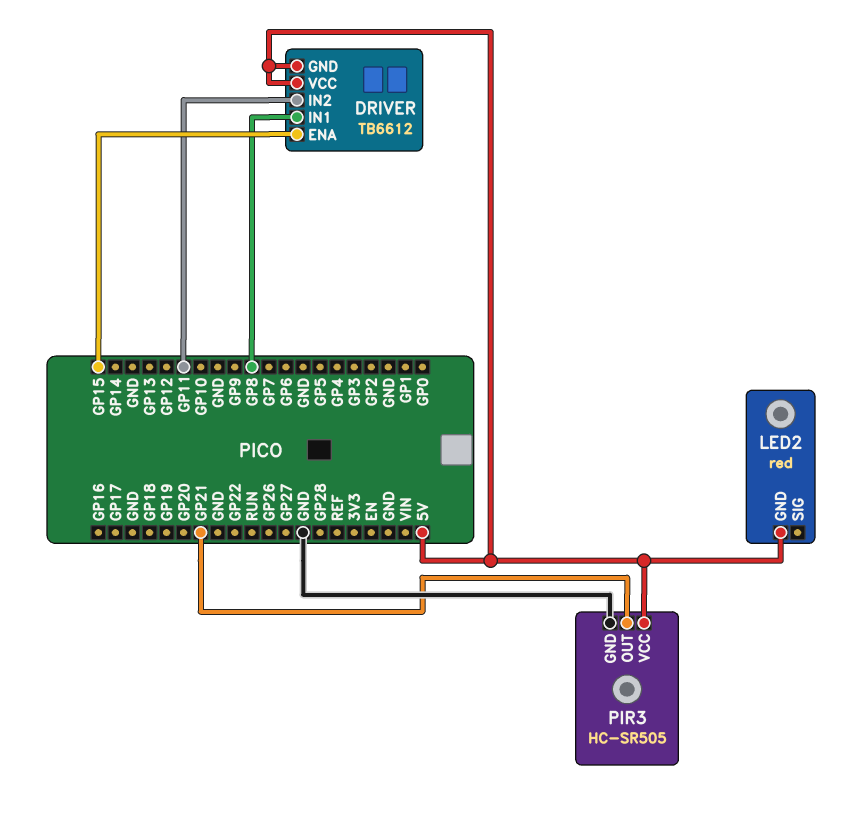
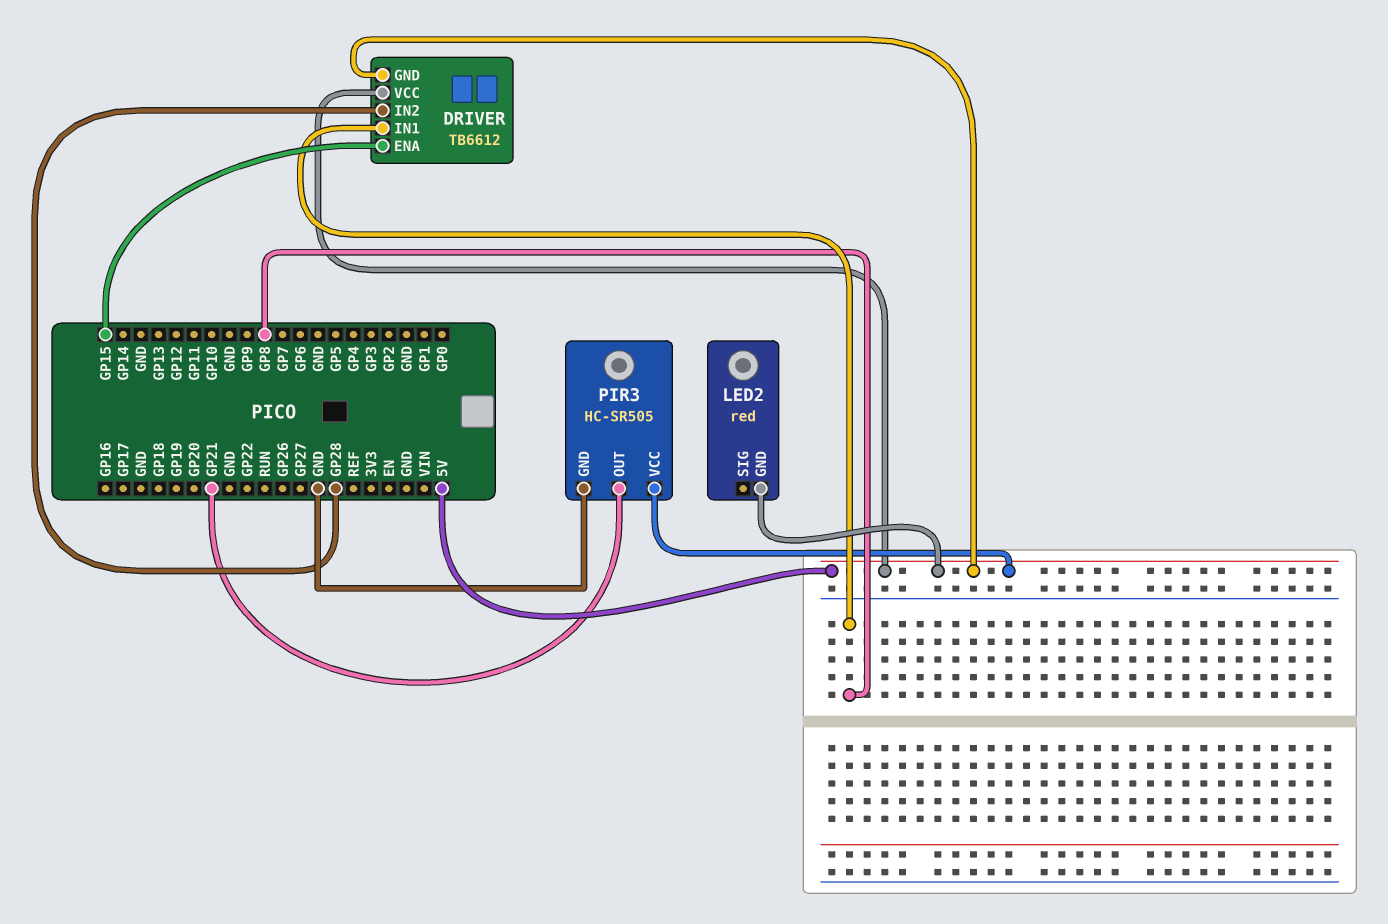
DRIVER pin IN2: GP11 -> GP28

